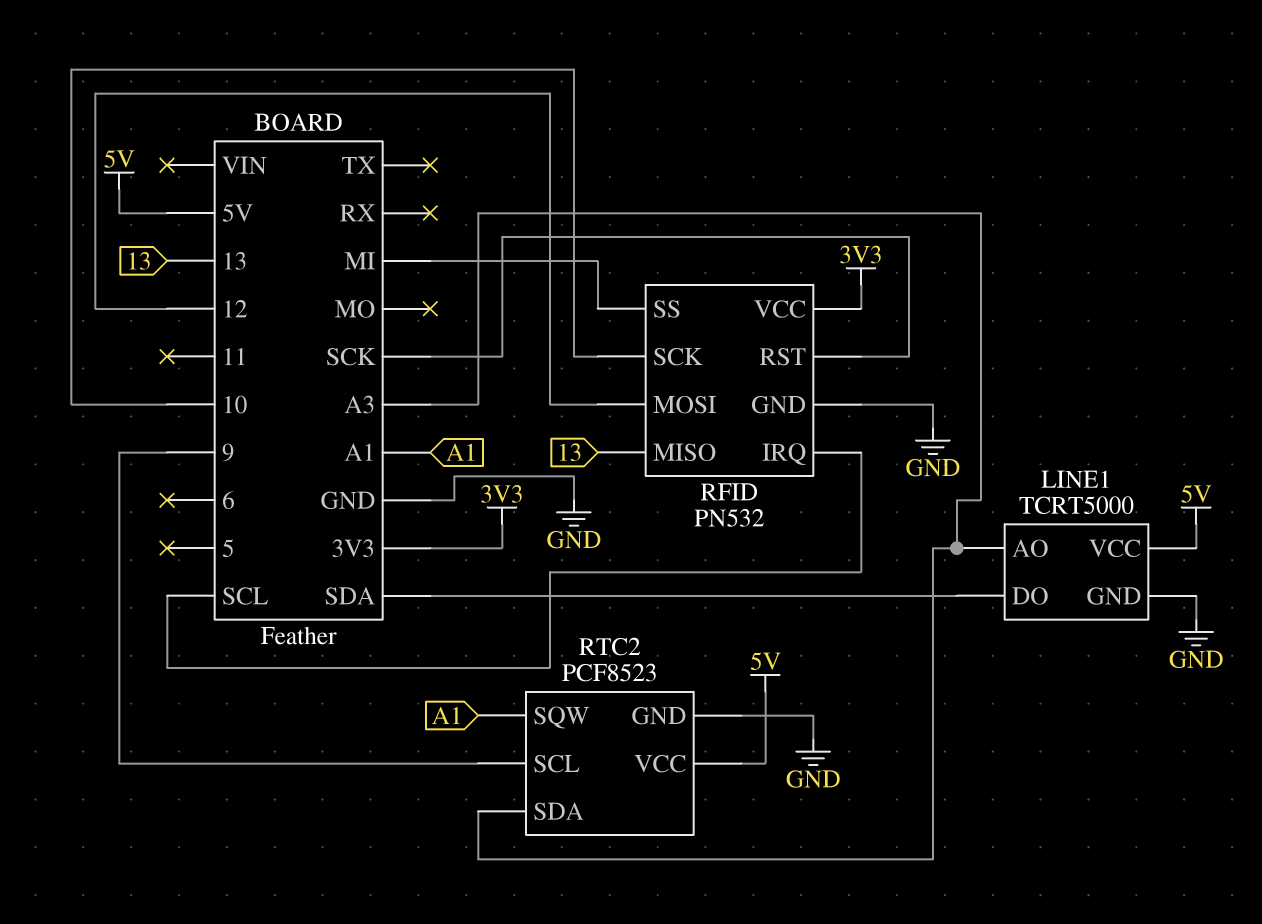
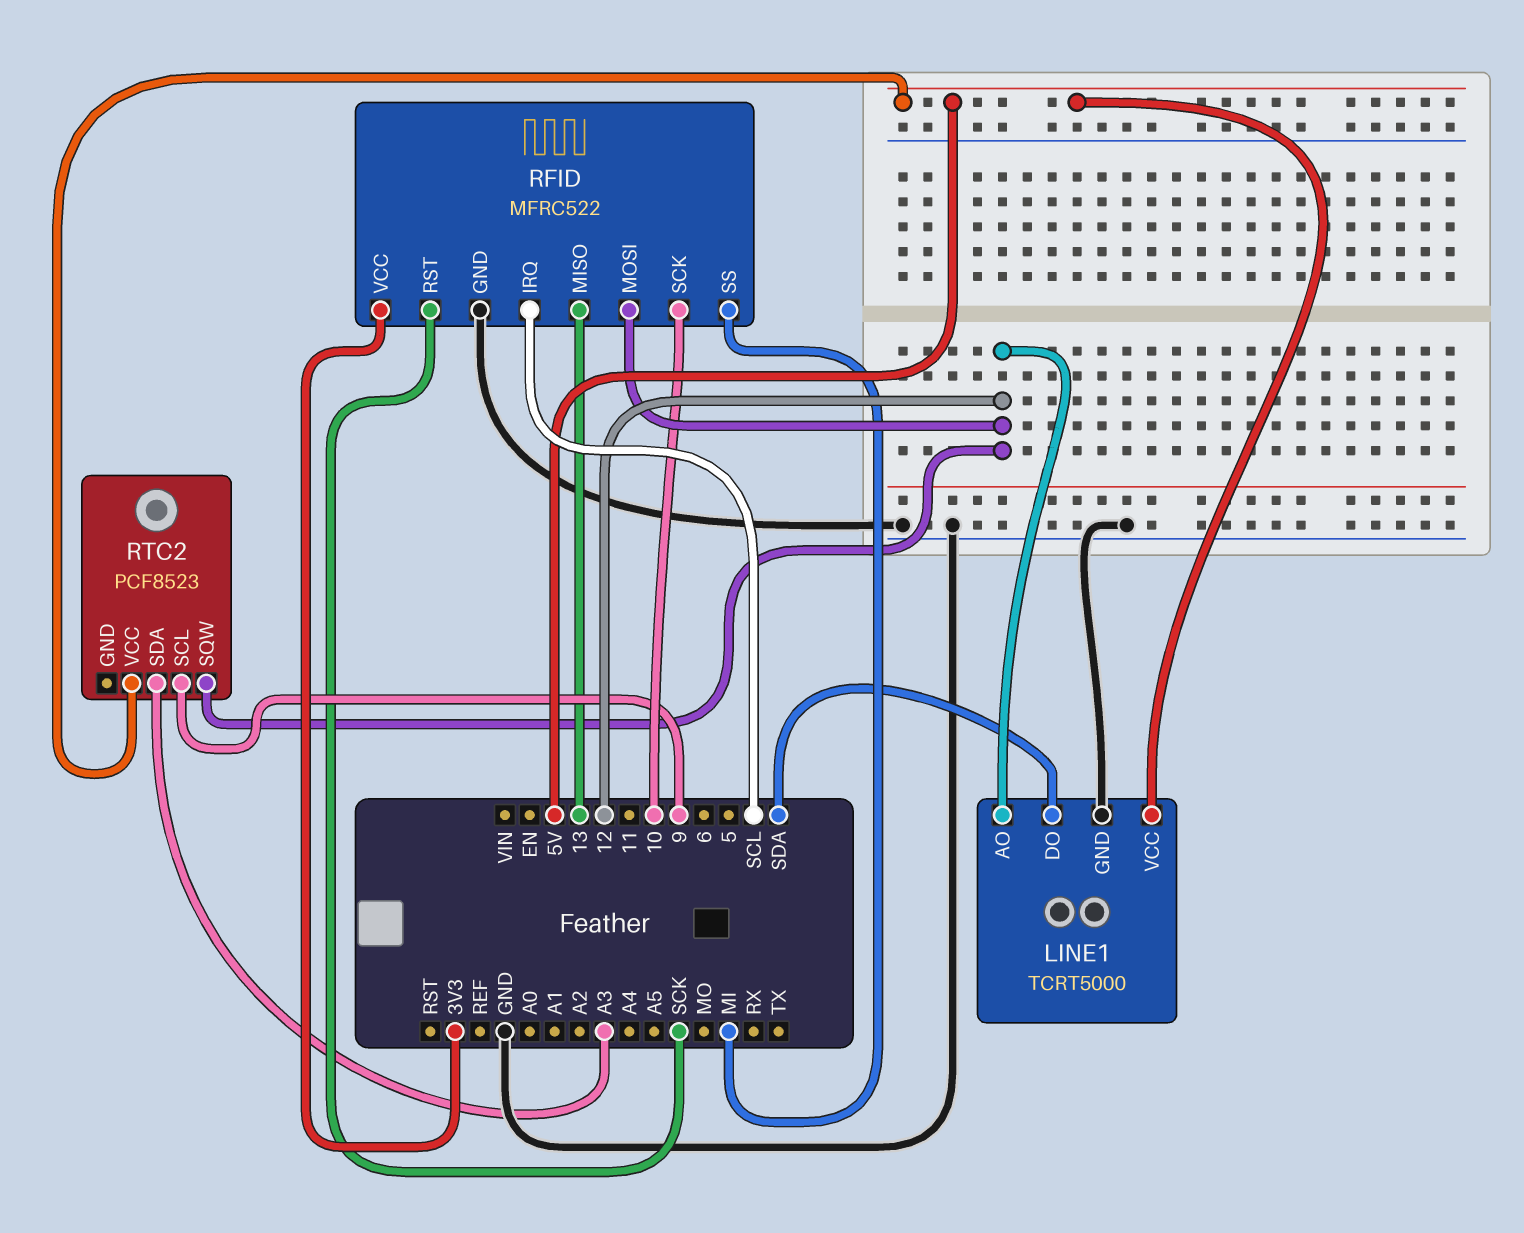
LINE1 pin AO: A3 -> 12
RFID: PN532 -> MFRC522
RTC2 pin GND: GND -> none
RTC2 pin SQW: A1 -> 12

